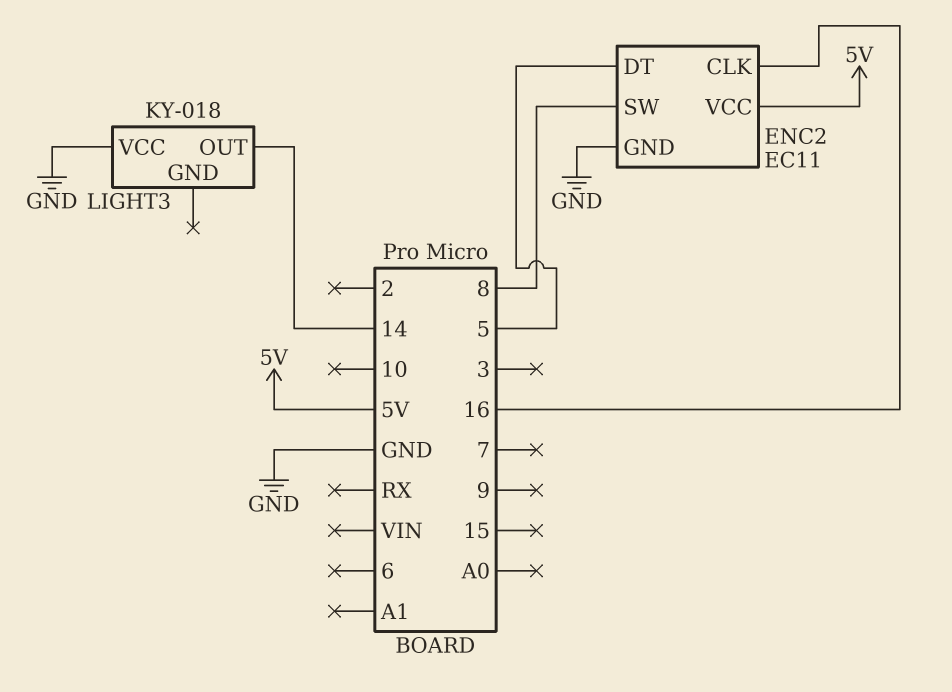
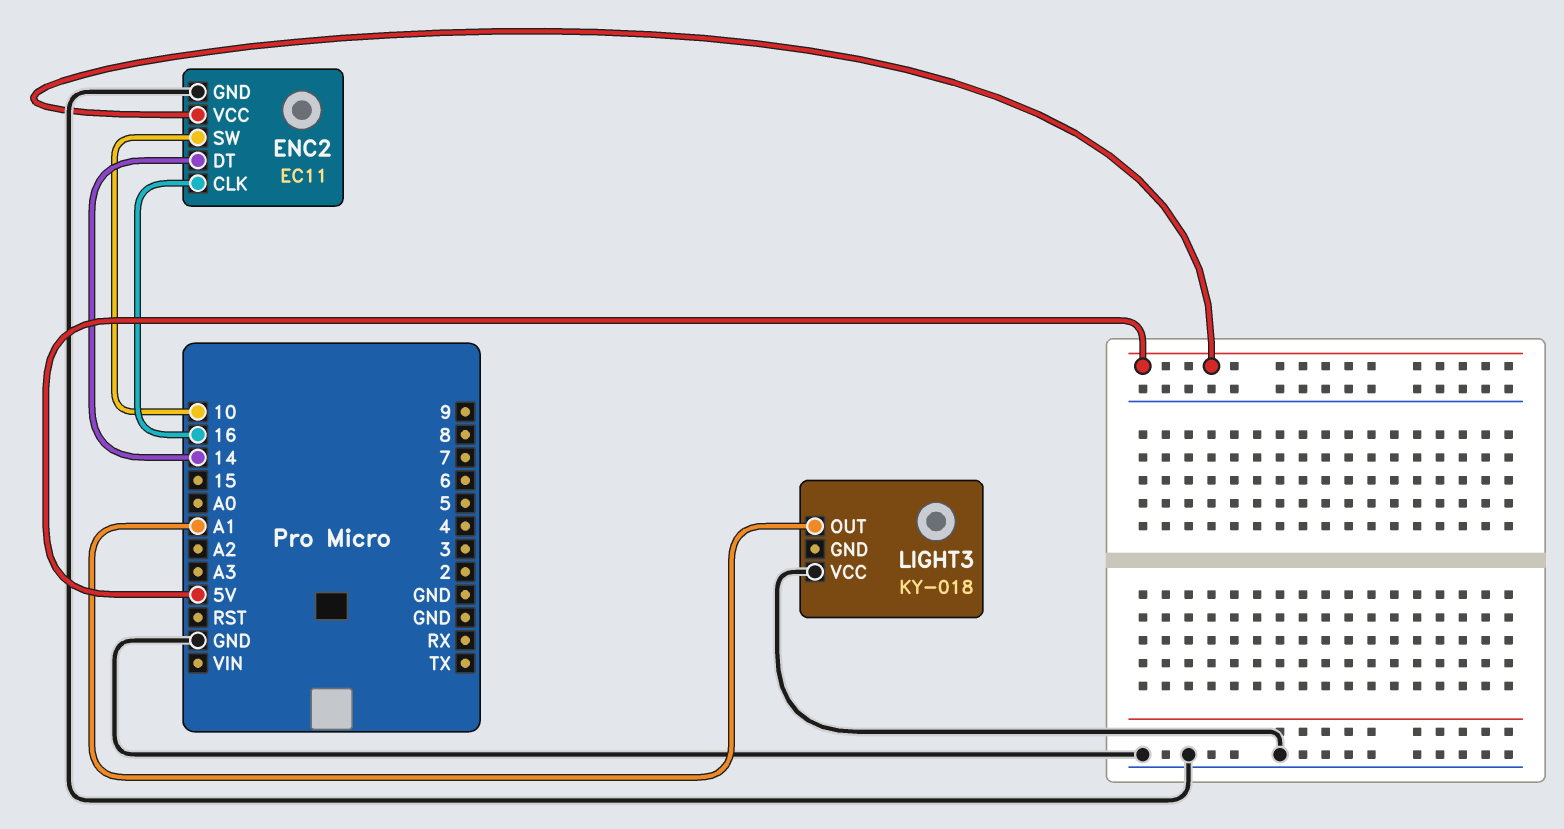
ENC2 pin DT: 5 -> 14
ENC2 pin SW: 8 -> 10
LIGHT3 pin OUT: 14 -> A1

